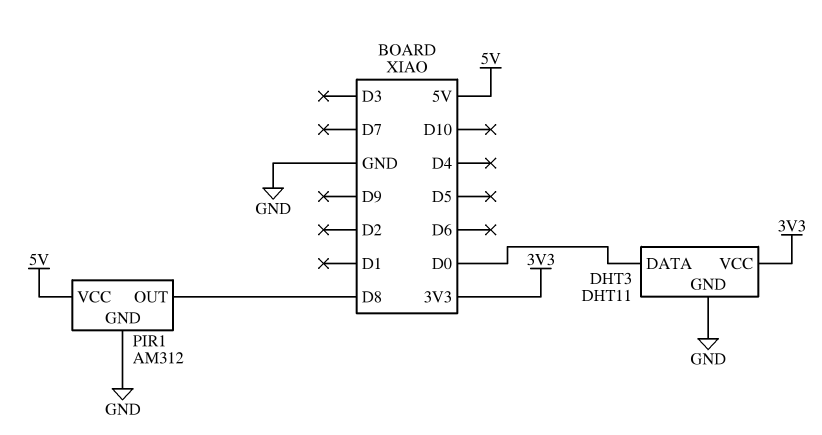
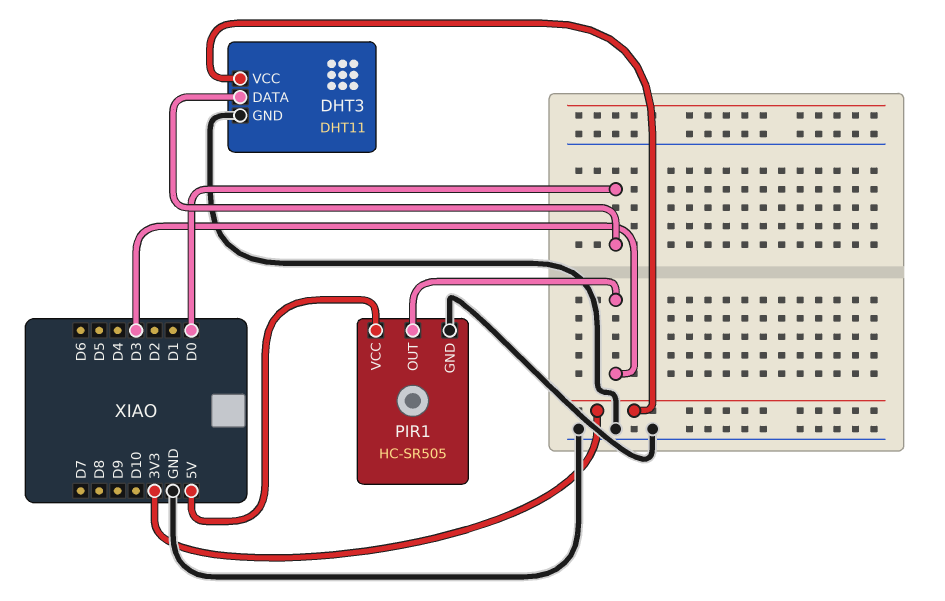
PIR1: AM312 -> HC-SR505
PIR1 pin OUT: D8 -> D3

